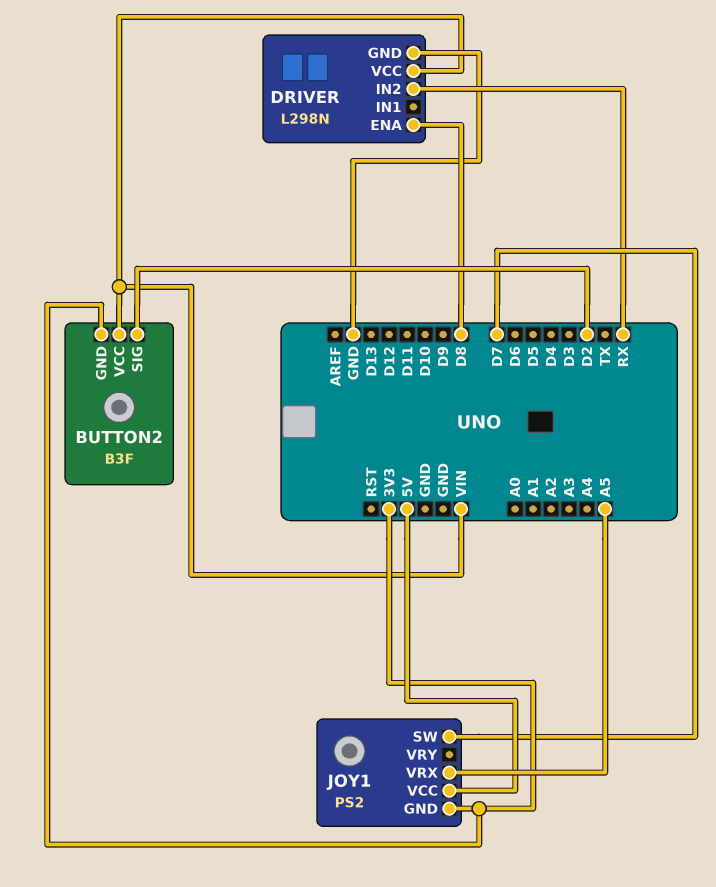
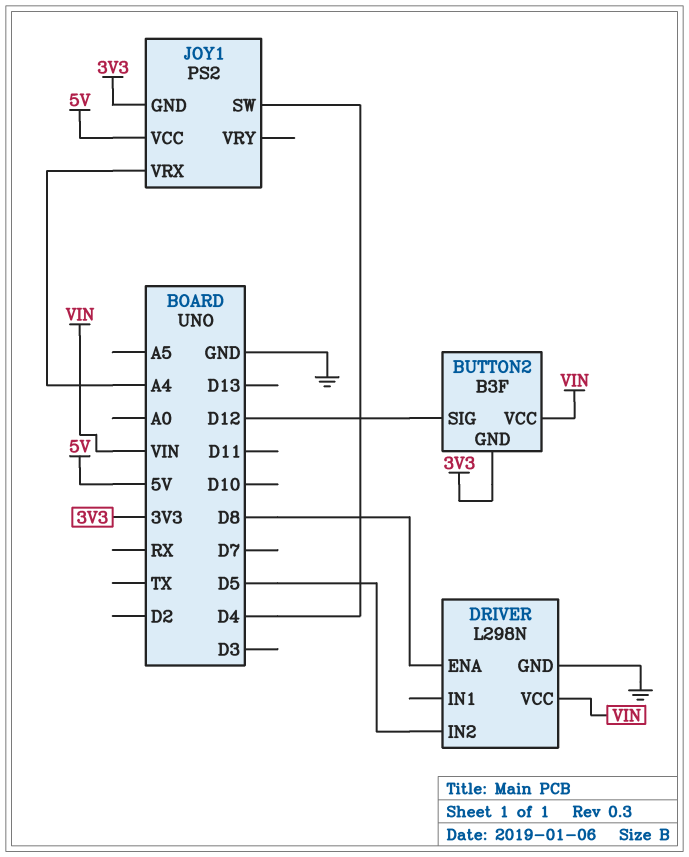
BUTTON2 pin SIG: D2 -> D12
DRIVER pin IN2: RX -> D5
JOY1 pin SW: D7 -> D4
JOY1 pin VRX: A5 -> A4

